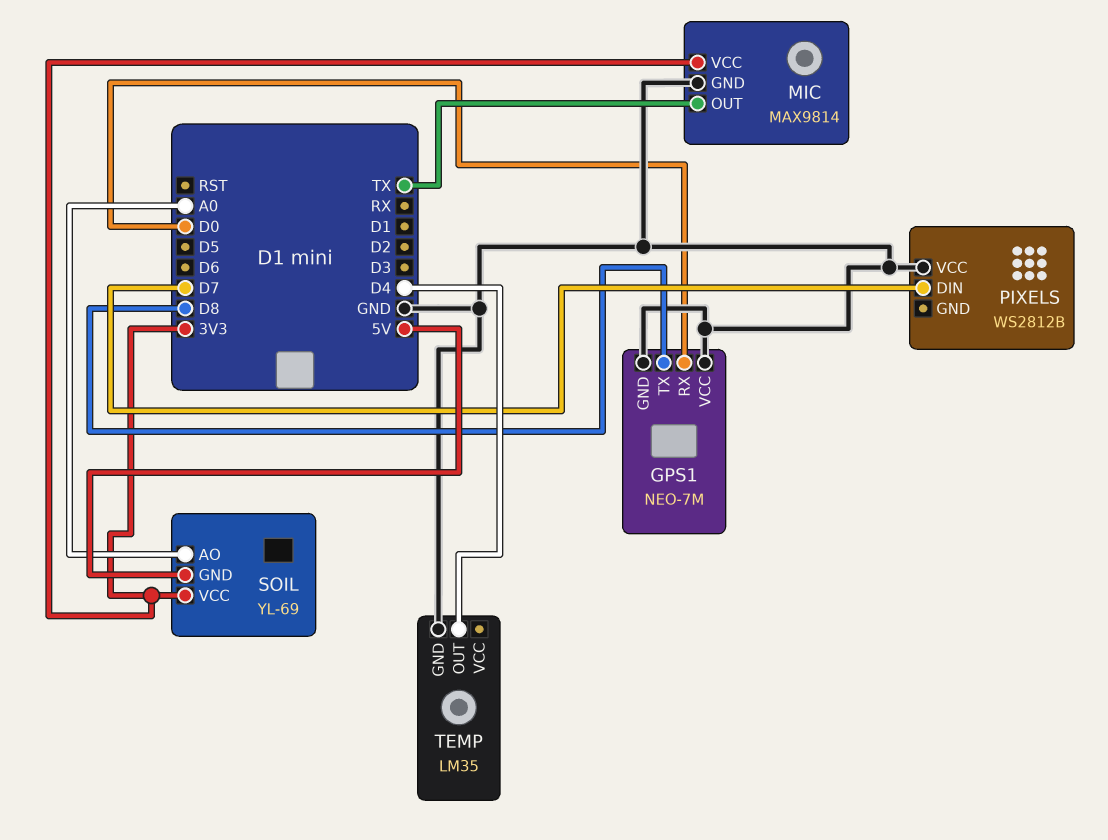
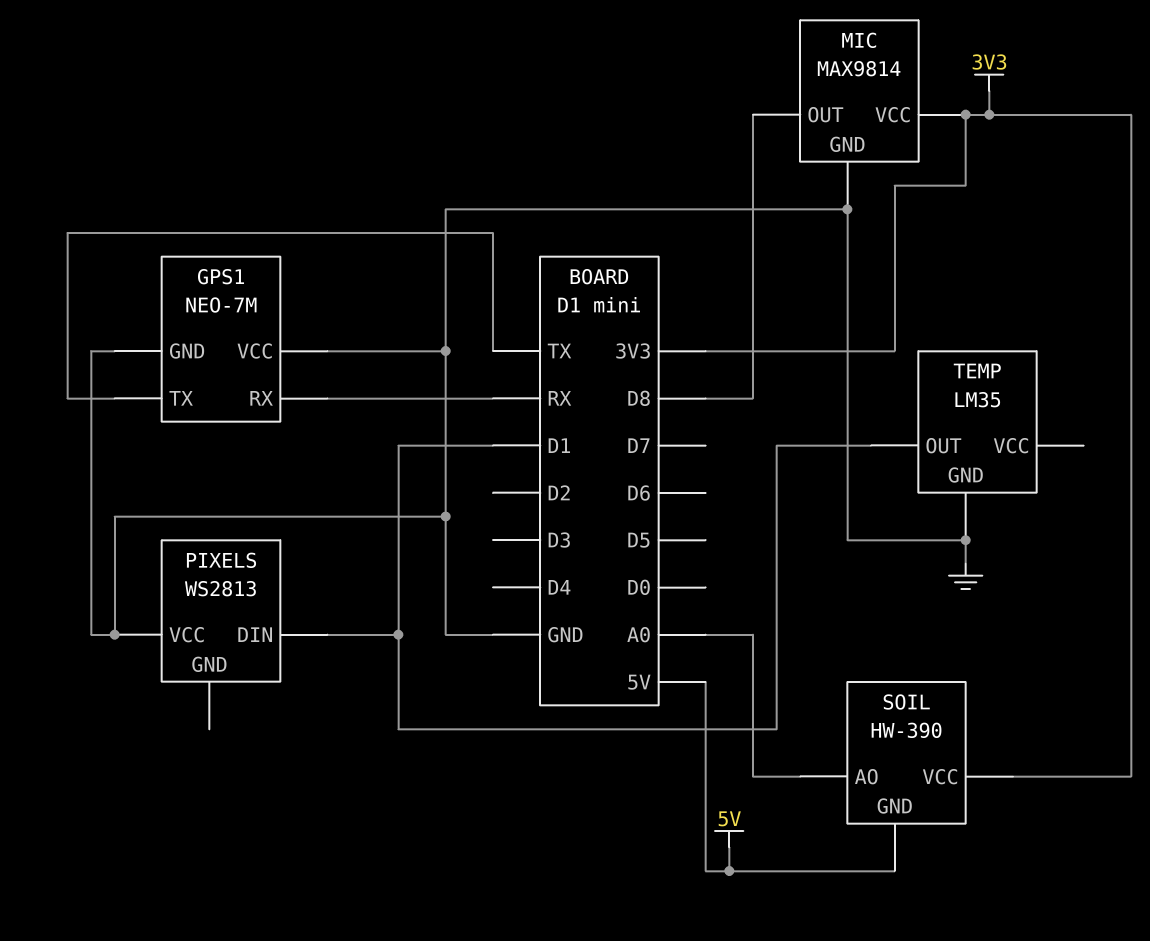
GPS1 pin RX: D0 -> RX
GPS1 pin TX: D8 -> TX
MIC pin OUT: TX -> D8
PIXELS: WS2812B -> WS2813
PIXELS pin DIN: D7 -> D1
SOIL: YL-69 -> HW-390
TEMP pin OUT: D4 -> D1

